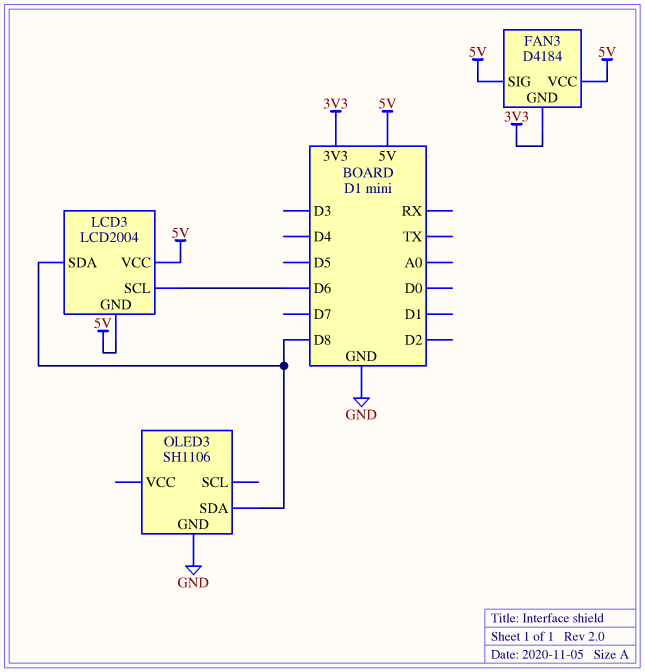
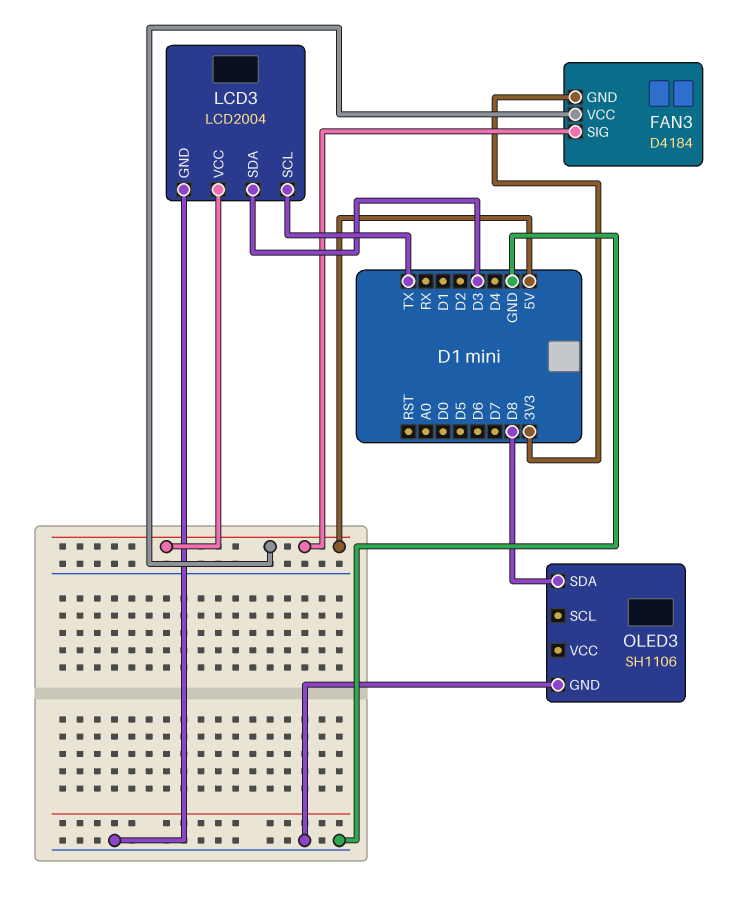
LCD3 pin GND: 5V -> GND
LCD3 pin SCL: D6 -> TX
LCD3 pin SDA: D8 -> D3

